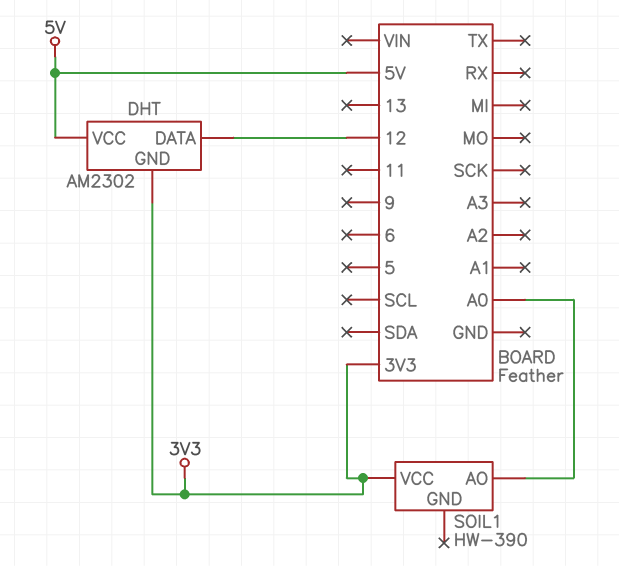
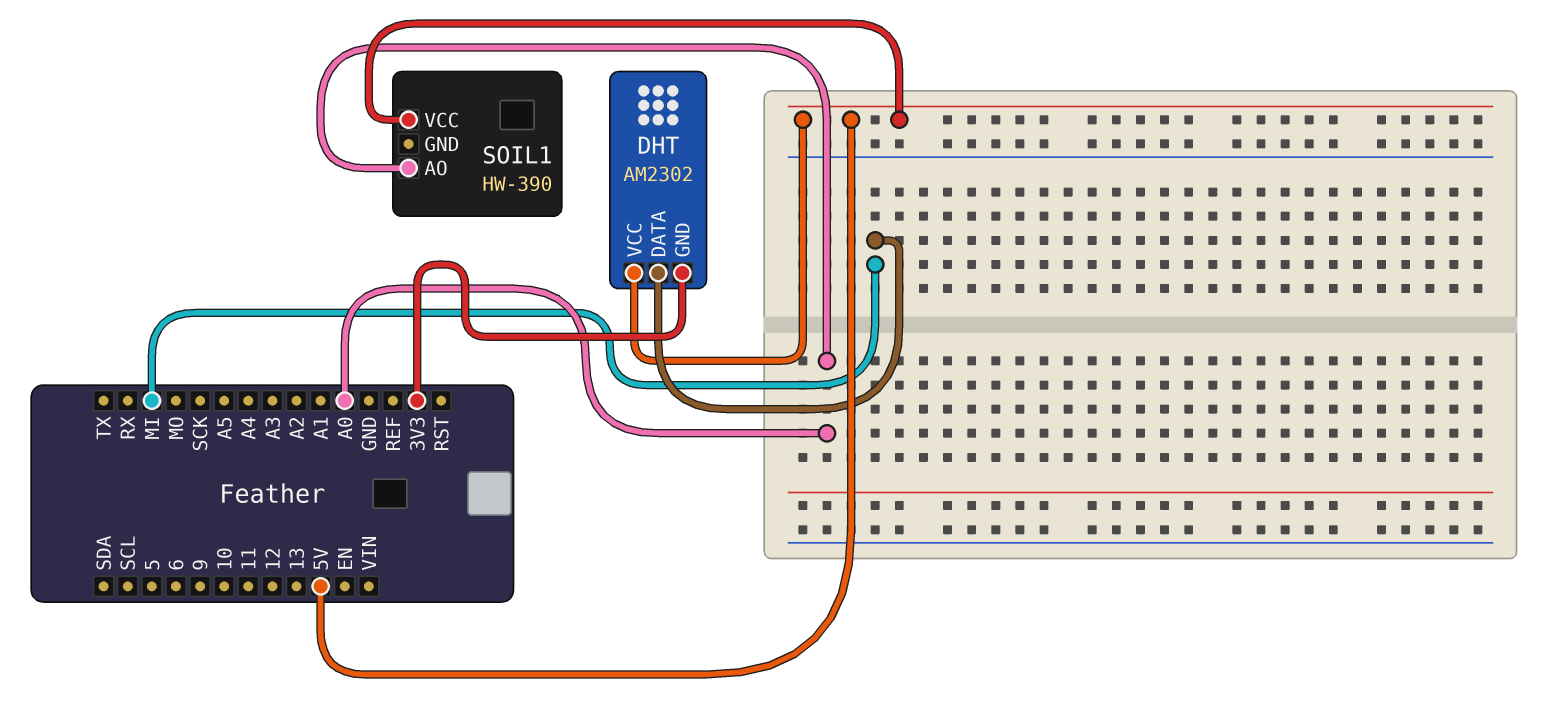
DHT pin DATA: 12 -> MI
SOIL1 pin VCC: 3V3 -> 5V

